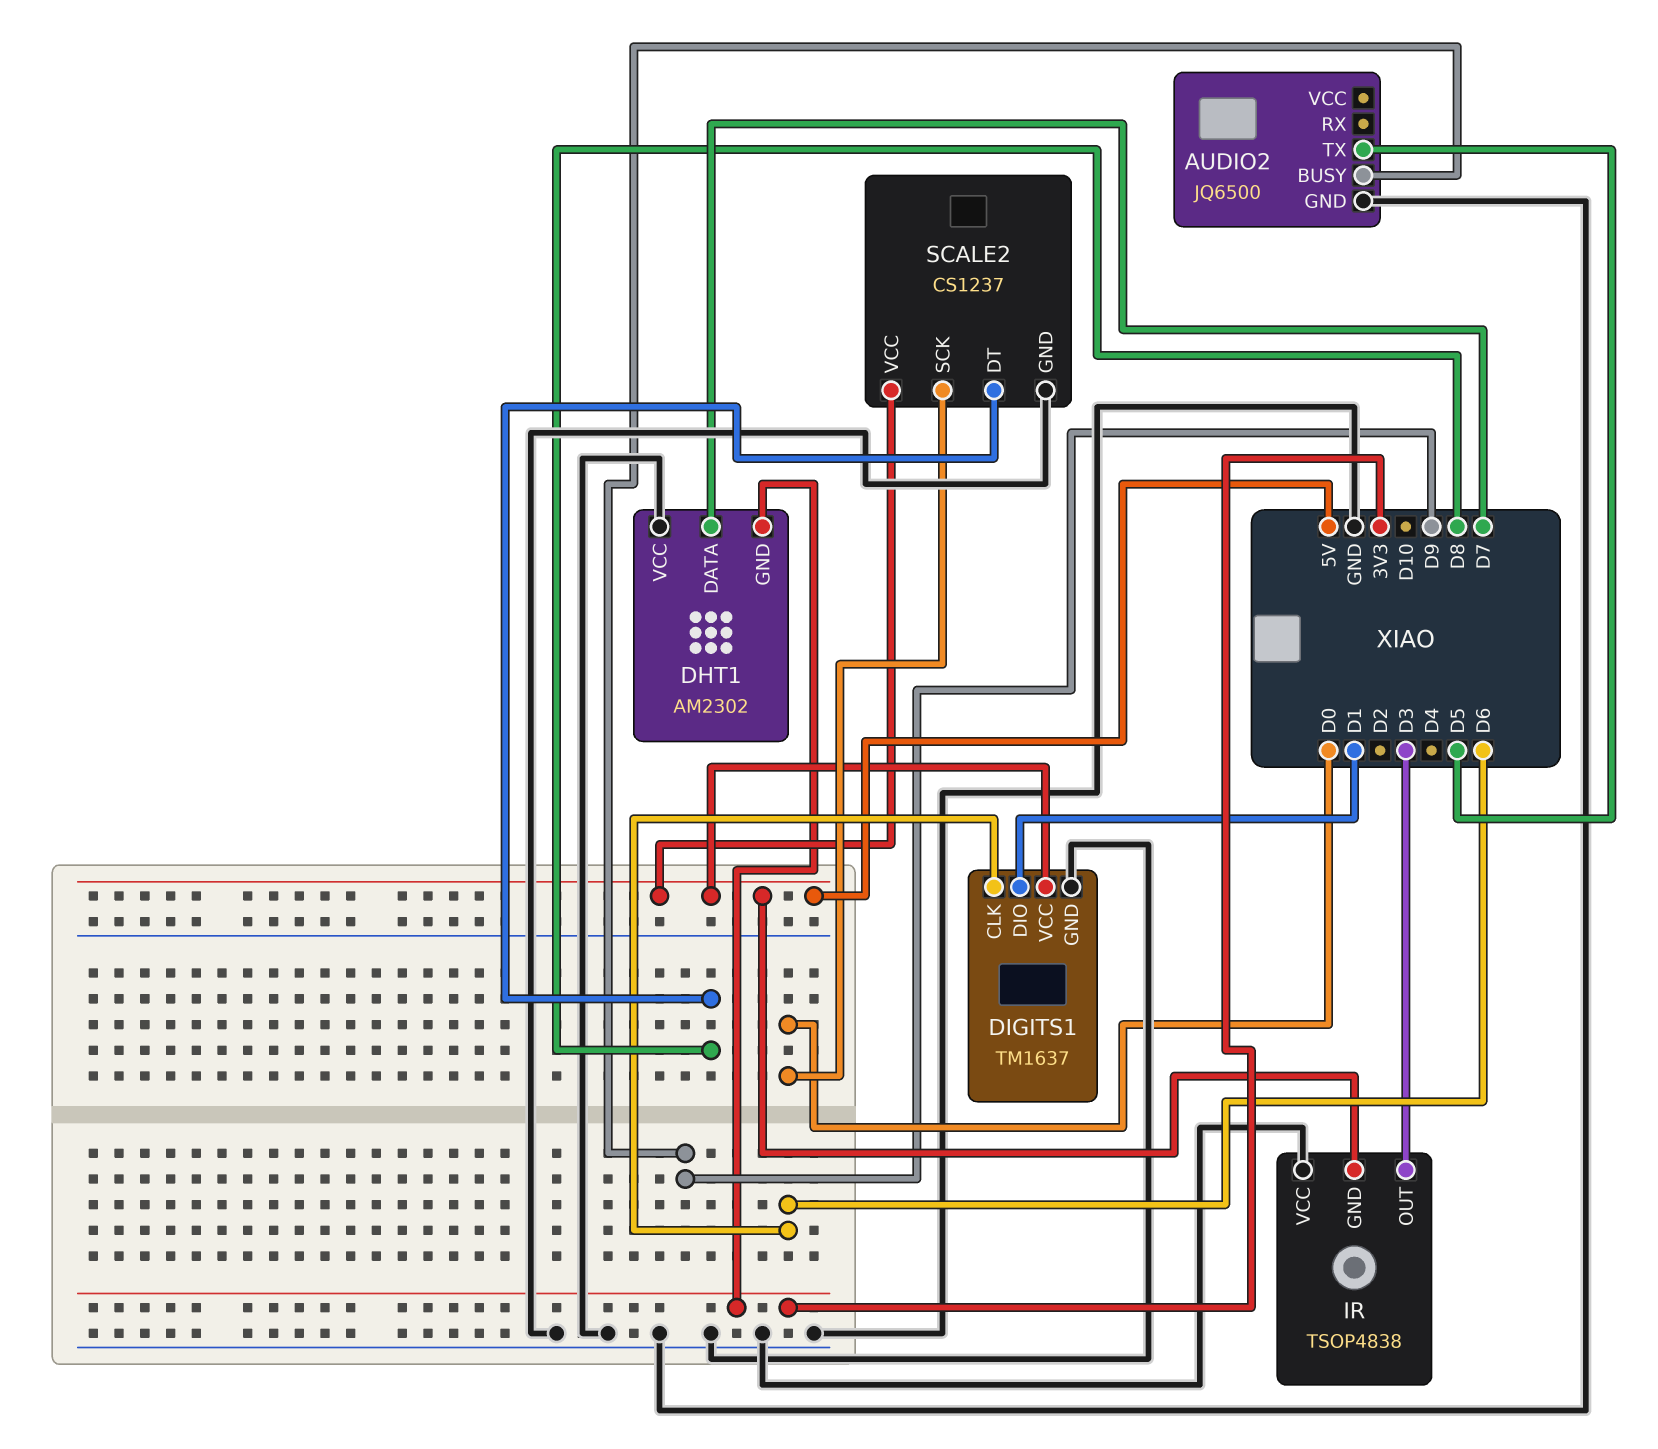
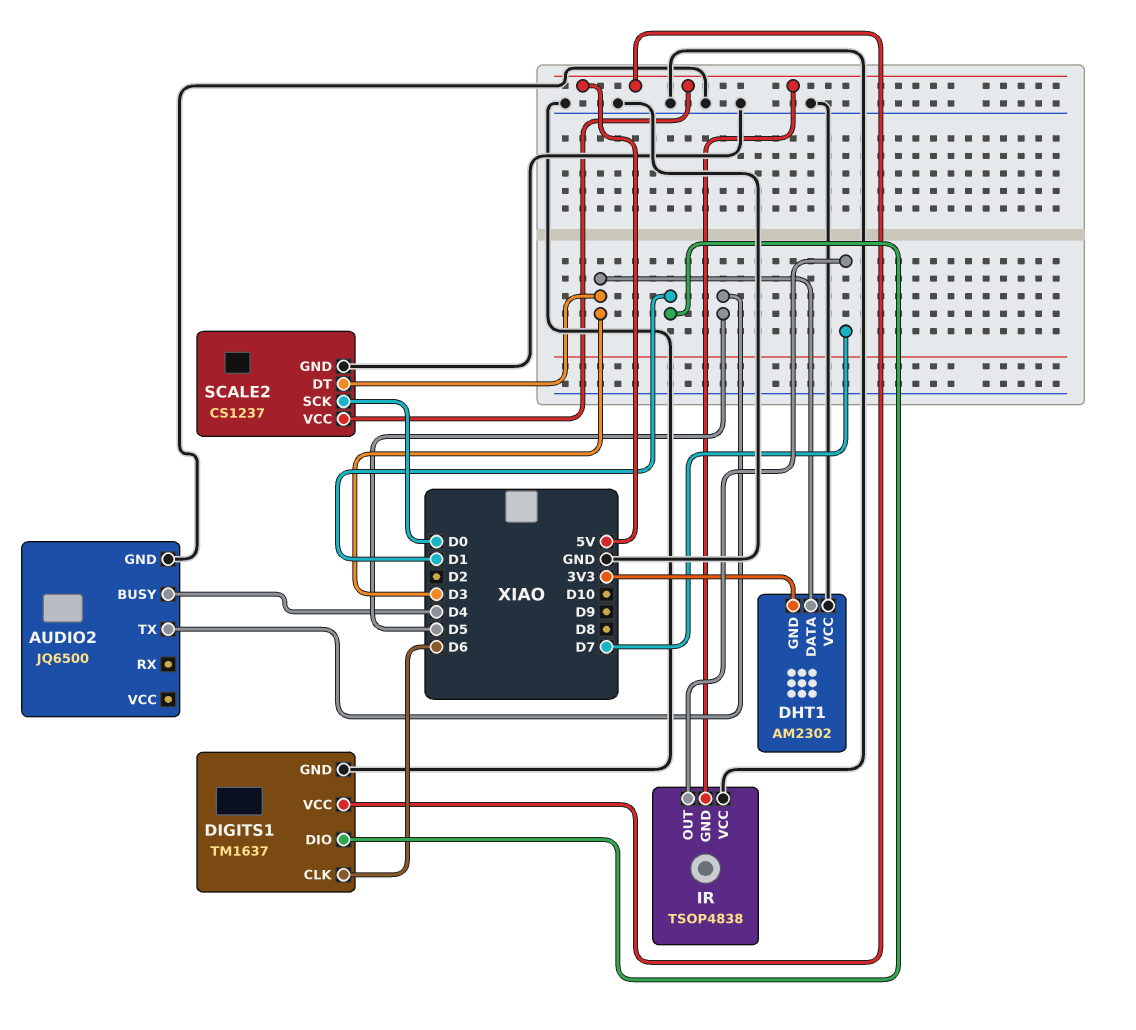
AUDIO2 pin BUSY: D9 -> D4
DHT1 pin DATA: D7 -> D3
IR pin OUT: D3 -> D7
SCALE2 pin DT: D8 -> D3

